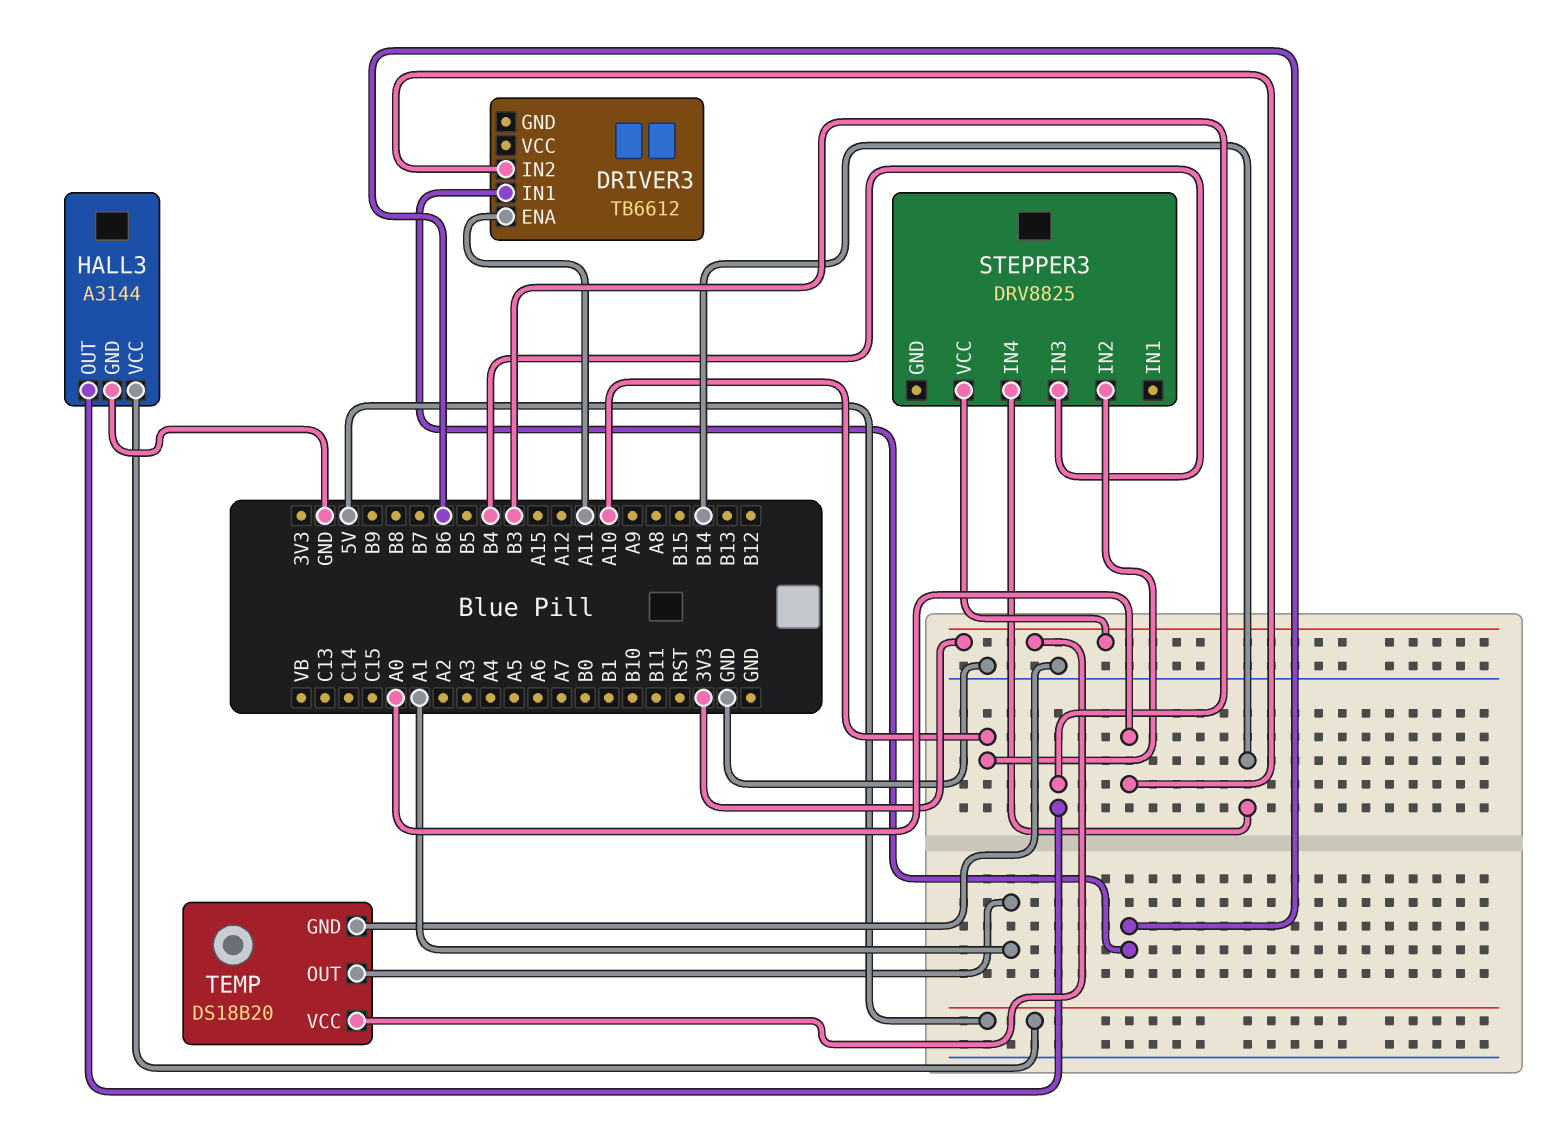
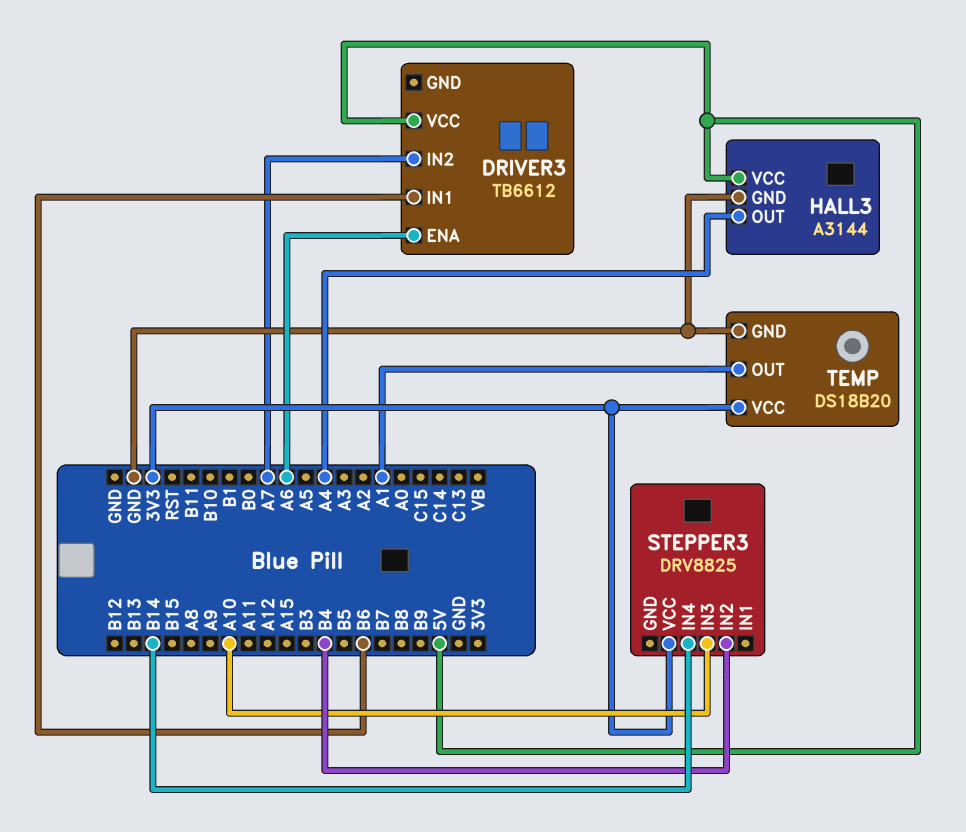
DRIVER3 pin ENA: A11 -> A6
DRIVER3 pin IN2: A0 -> A7
DRIVER3 pin VCC: none -> 5V
HALL3 pin OUT: B3 -> A4
STEPPER3 pin IN2: A10 -> B4
STEPPER3 pin IN3: B4 -> A10

